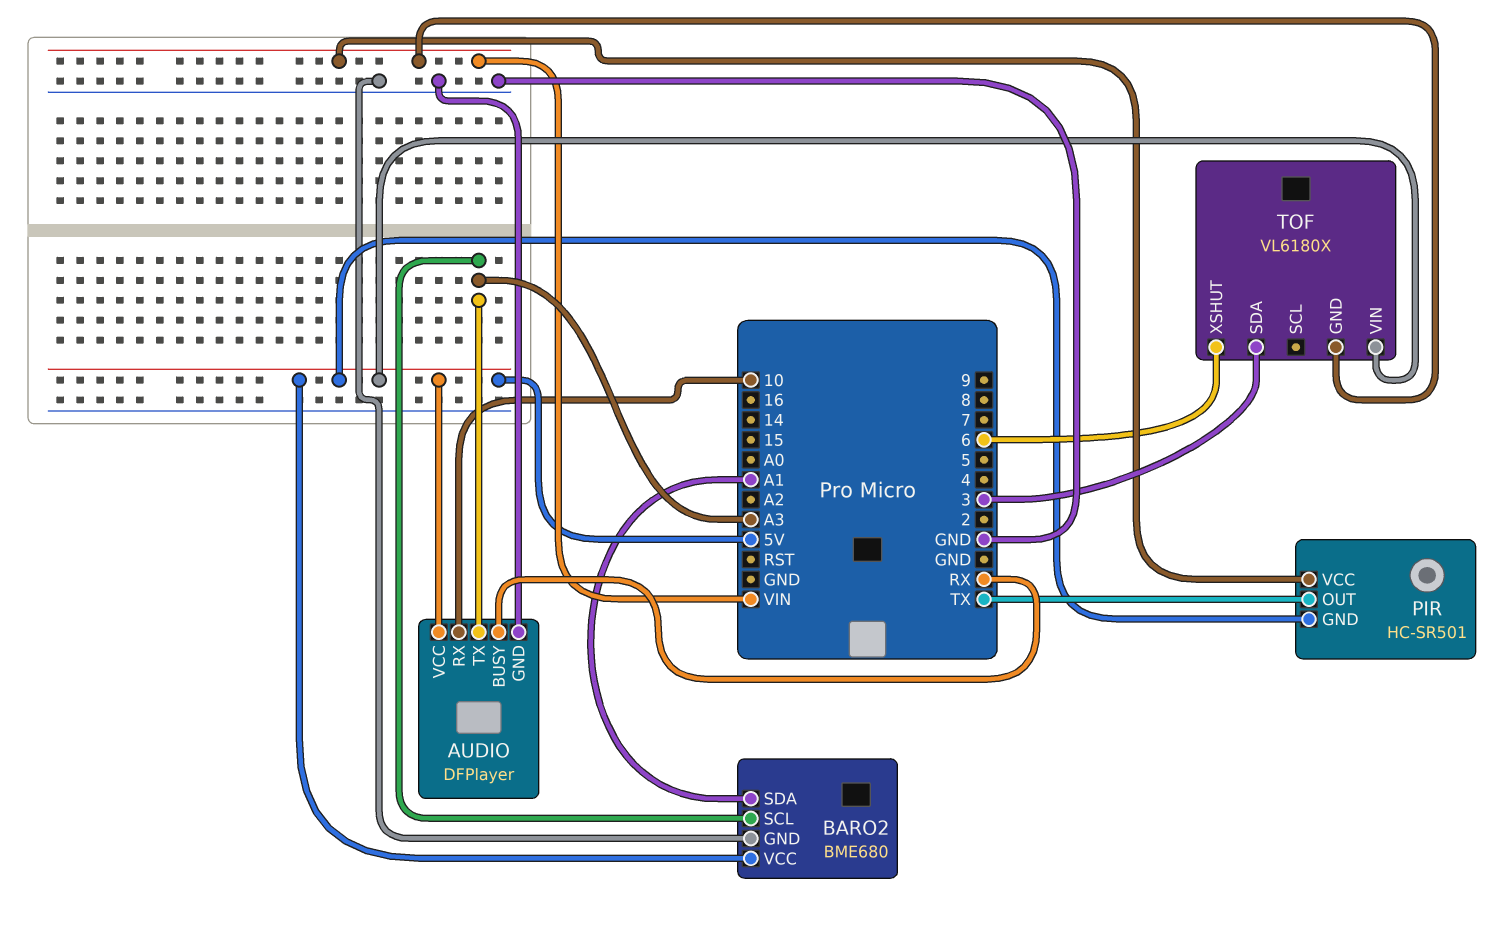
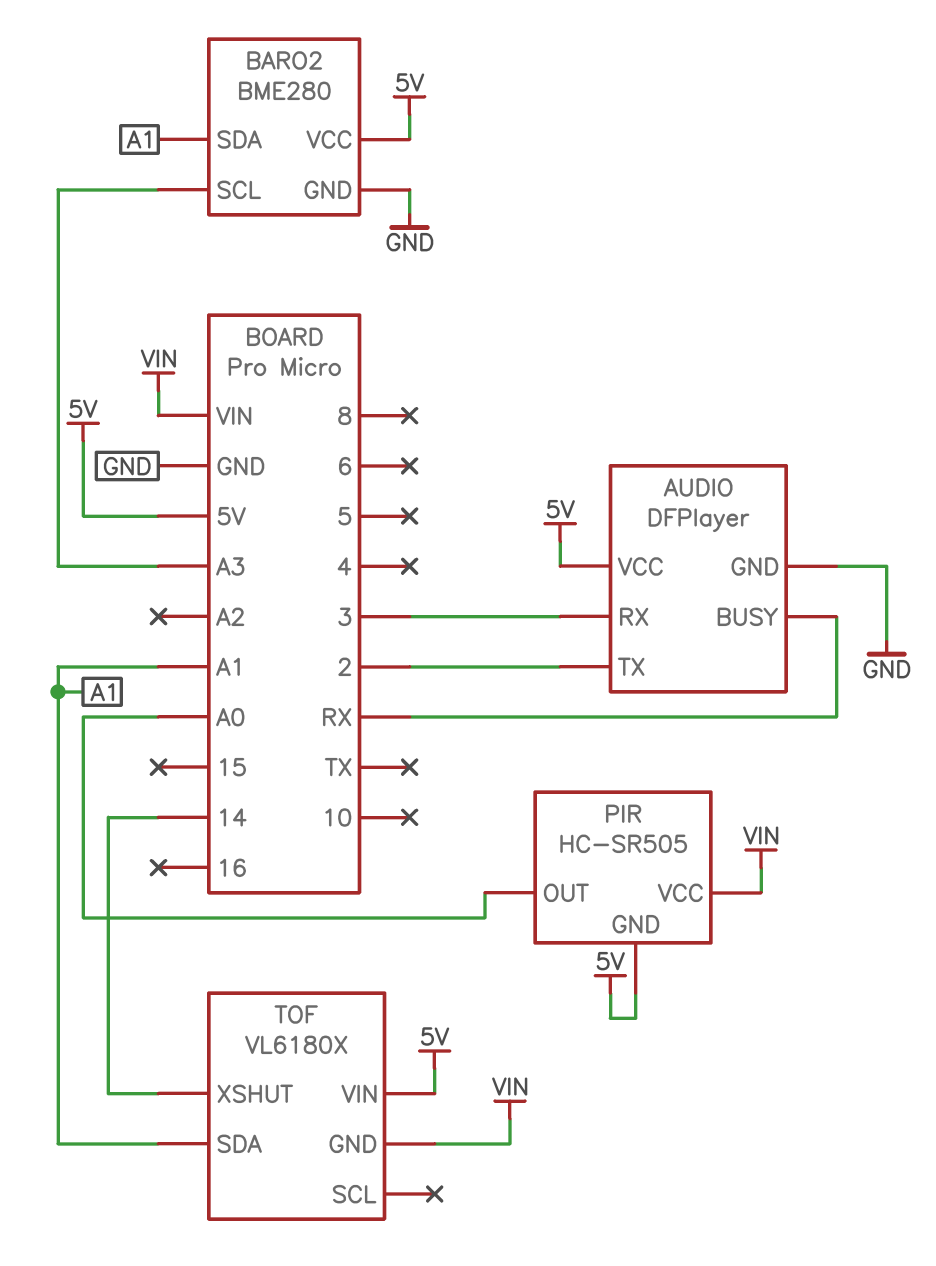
AUDIO pin RX: 10 -> 3
AUDIO pin TX: A3 -> 2
BARO2: BME680 -> BME280
PIR: HC-SR501 -> HC-SR505
PIR pin OUT: TX -> A0
TOF pin SDA: 3 -> A1
TOF pin XSHUT: 6 -> 14

